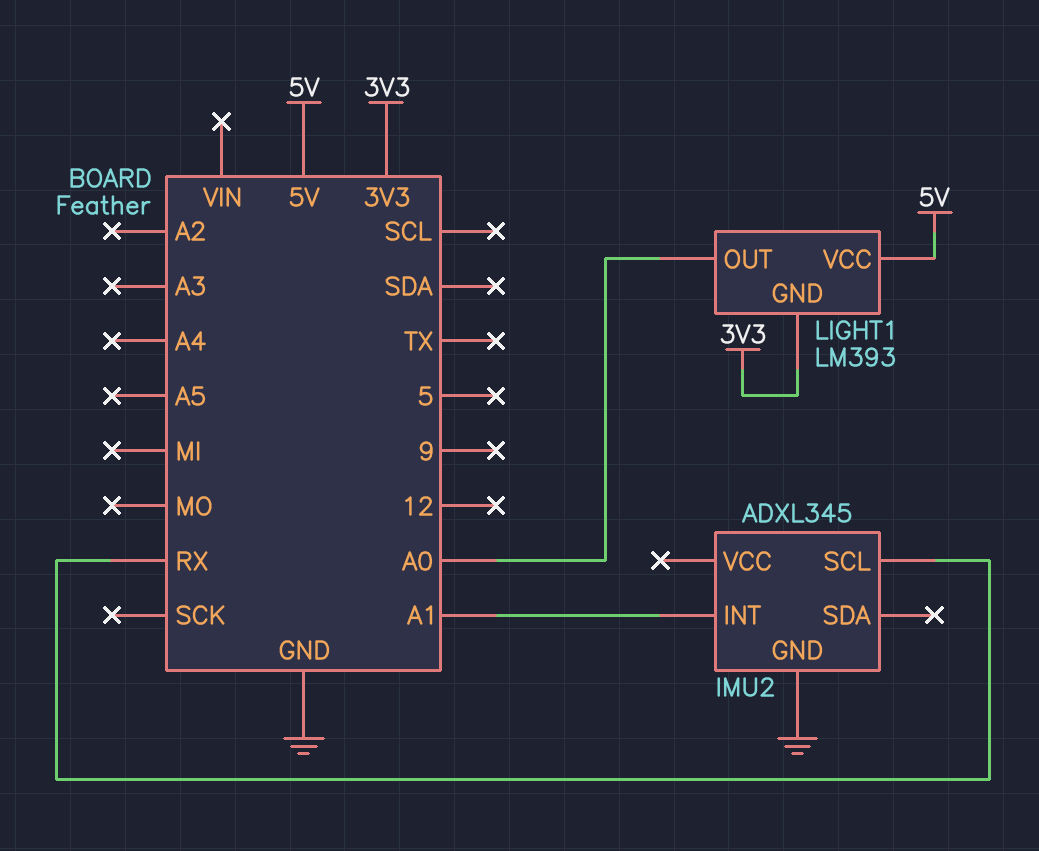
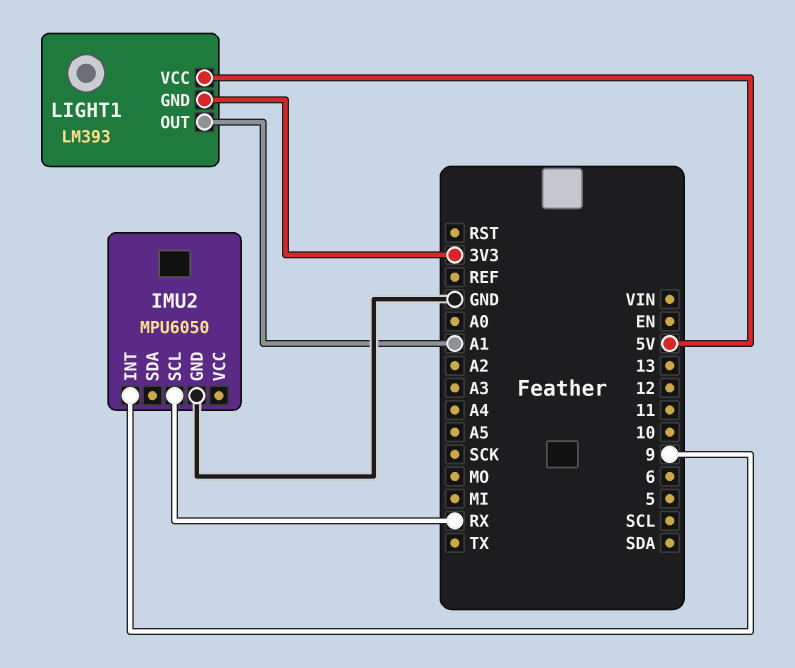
IMU2: ADXL345 -> MPU6050
IMU2 pin INT: A1 -> 9
LIGHT1 pin OUT: A0 -> A1

